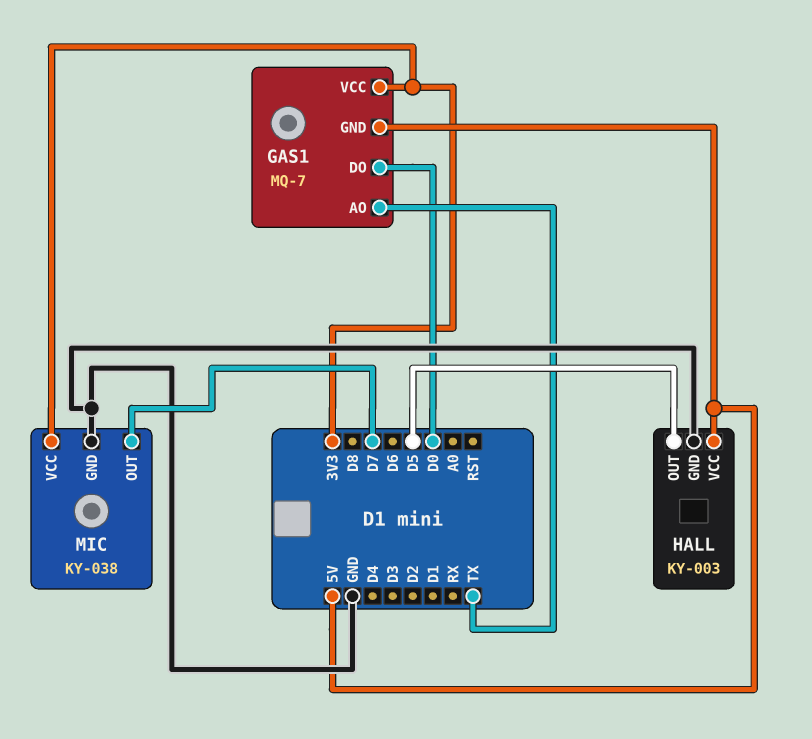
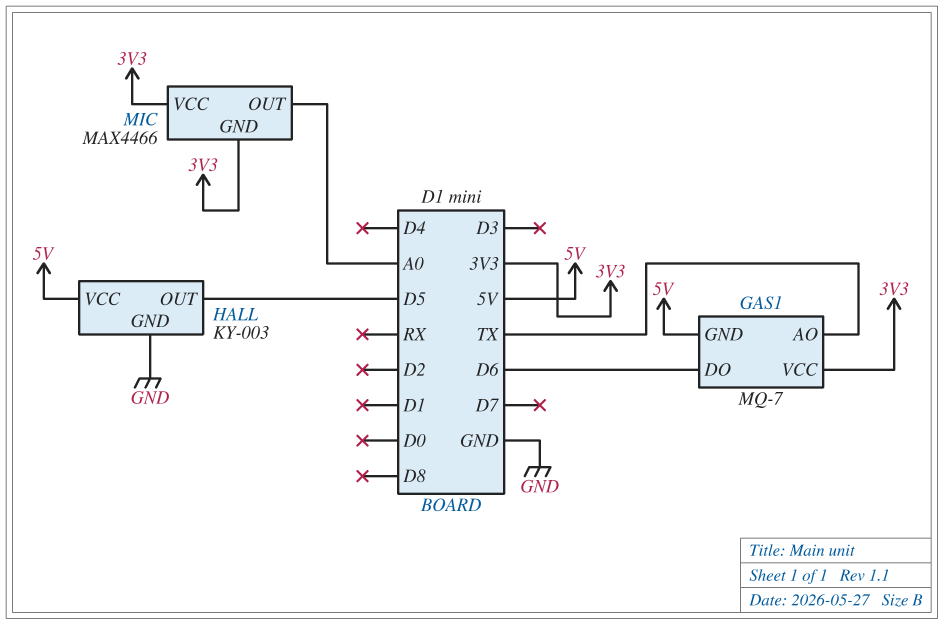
GAS1 pin DO: D0 -> D6
MIC: KY-038 -> MAX4466
MIC pin GND: GND -> 3V3
MIC pin OUT: D7 -> A0

